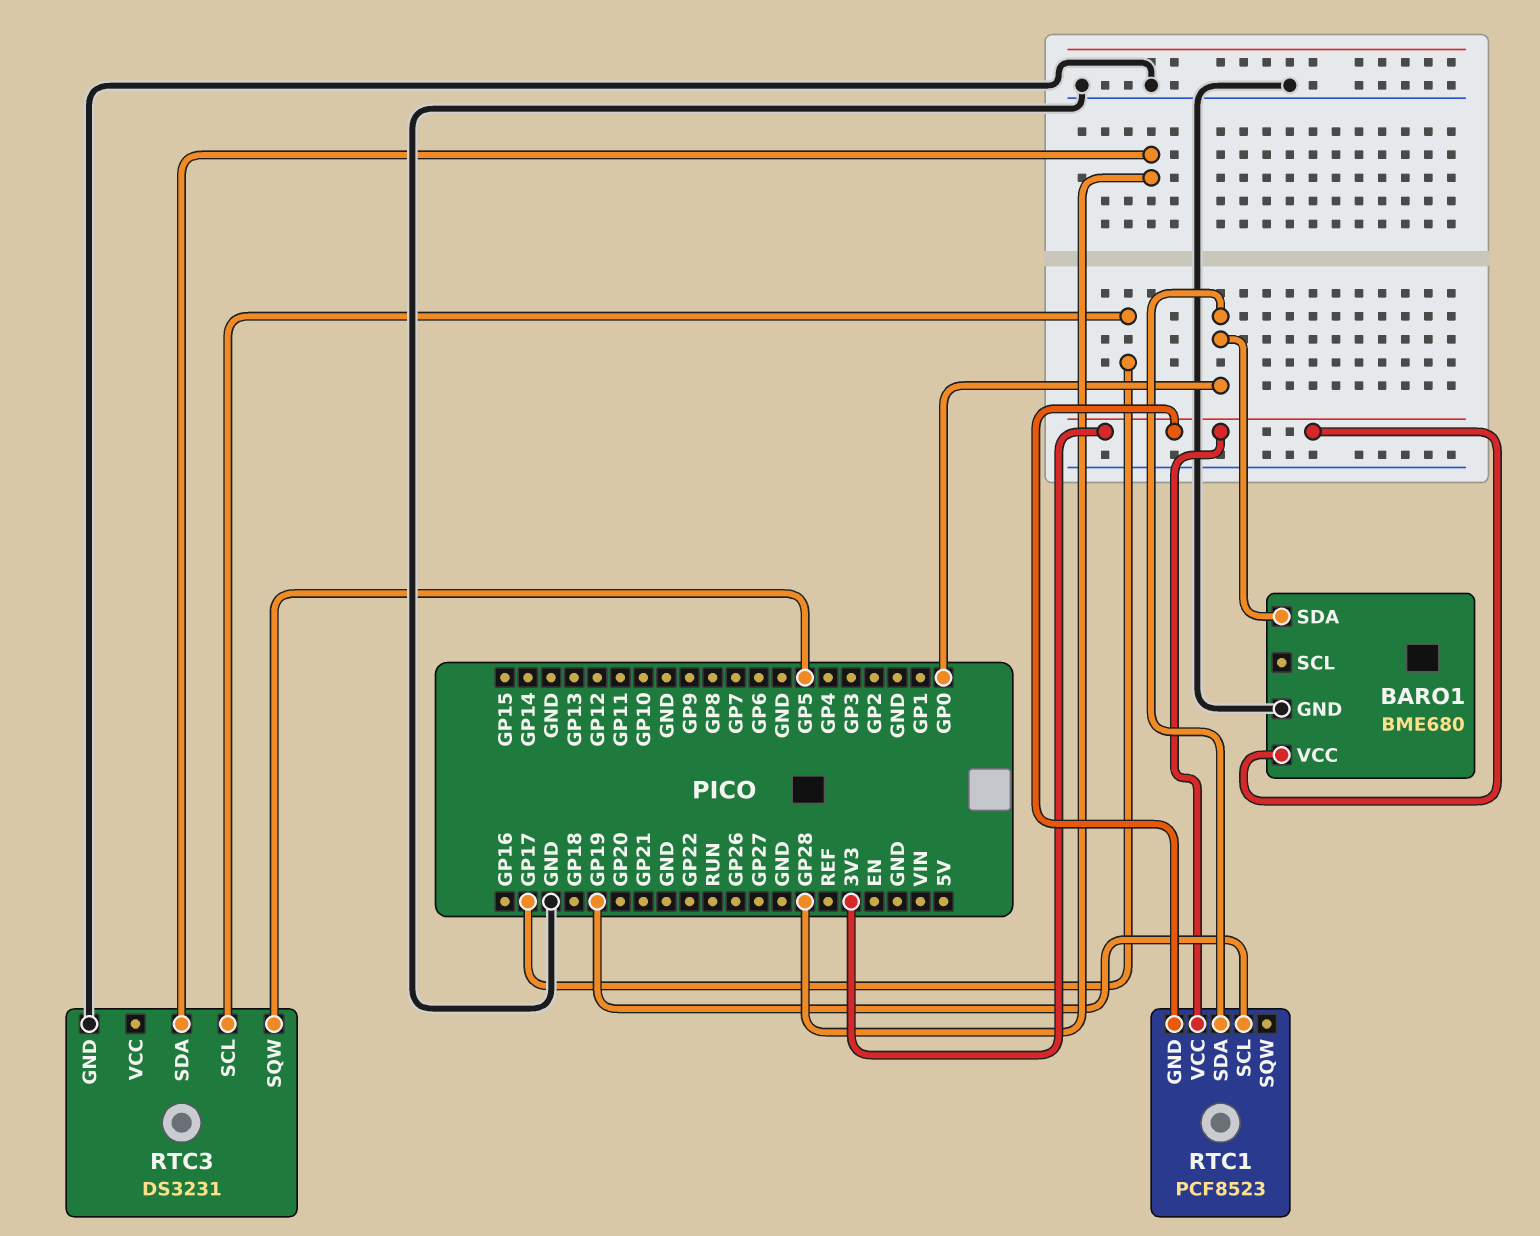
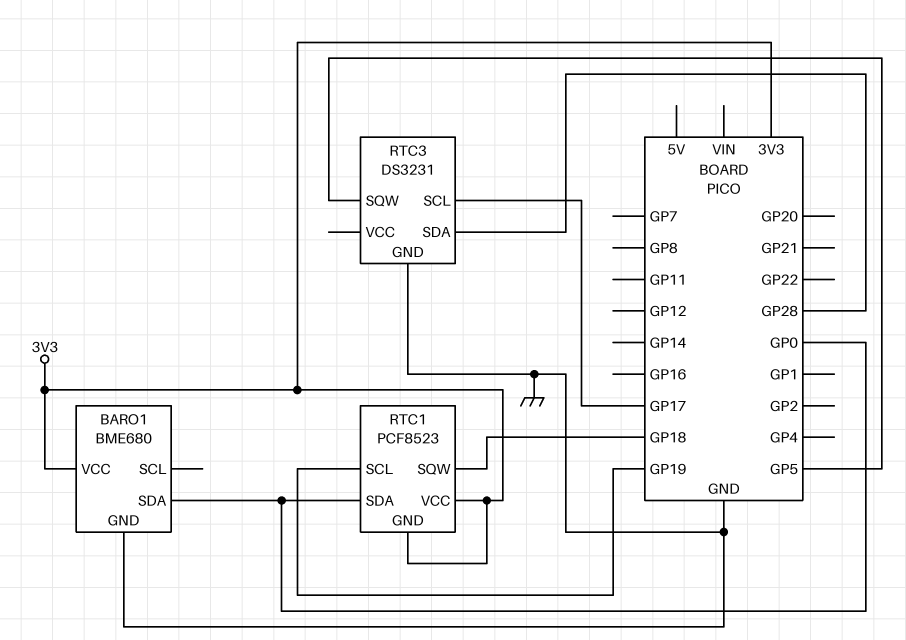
RTC1 pin SQW: none -> GP18

